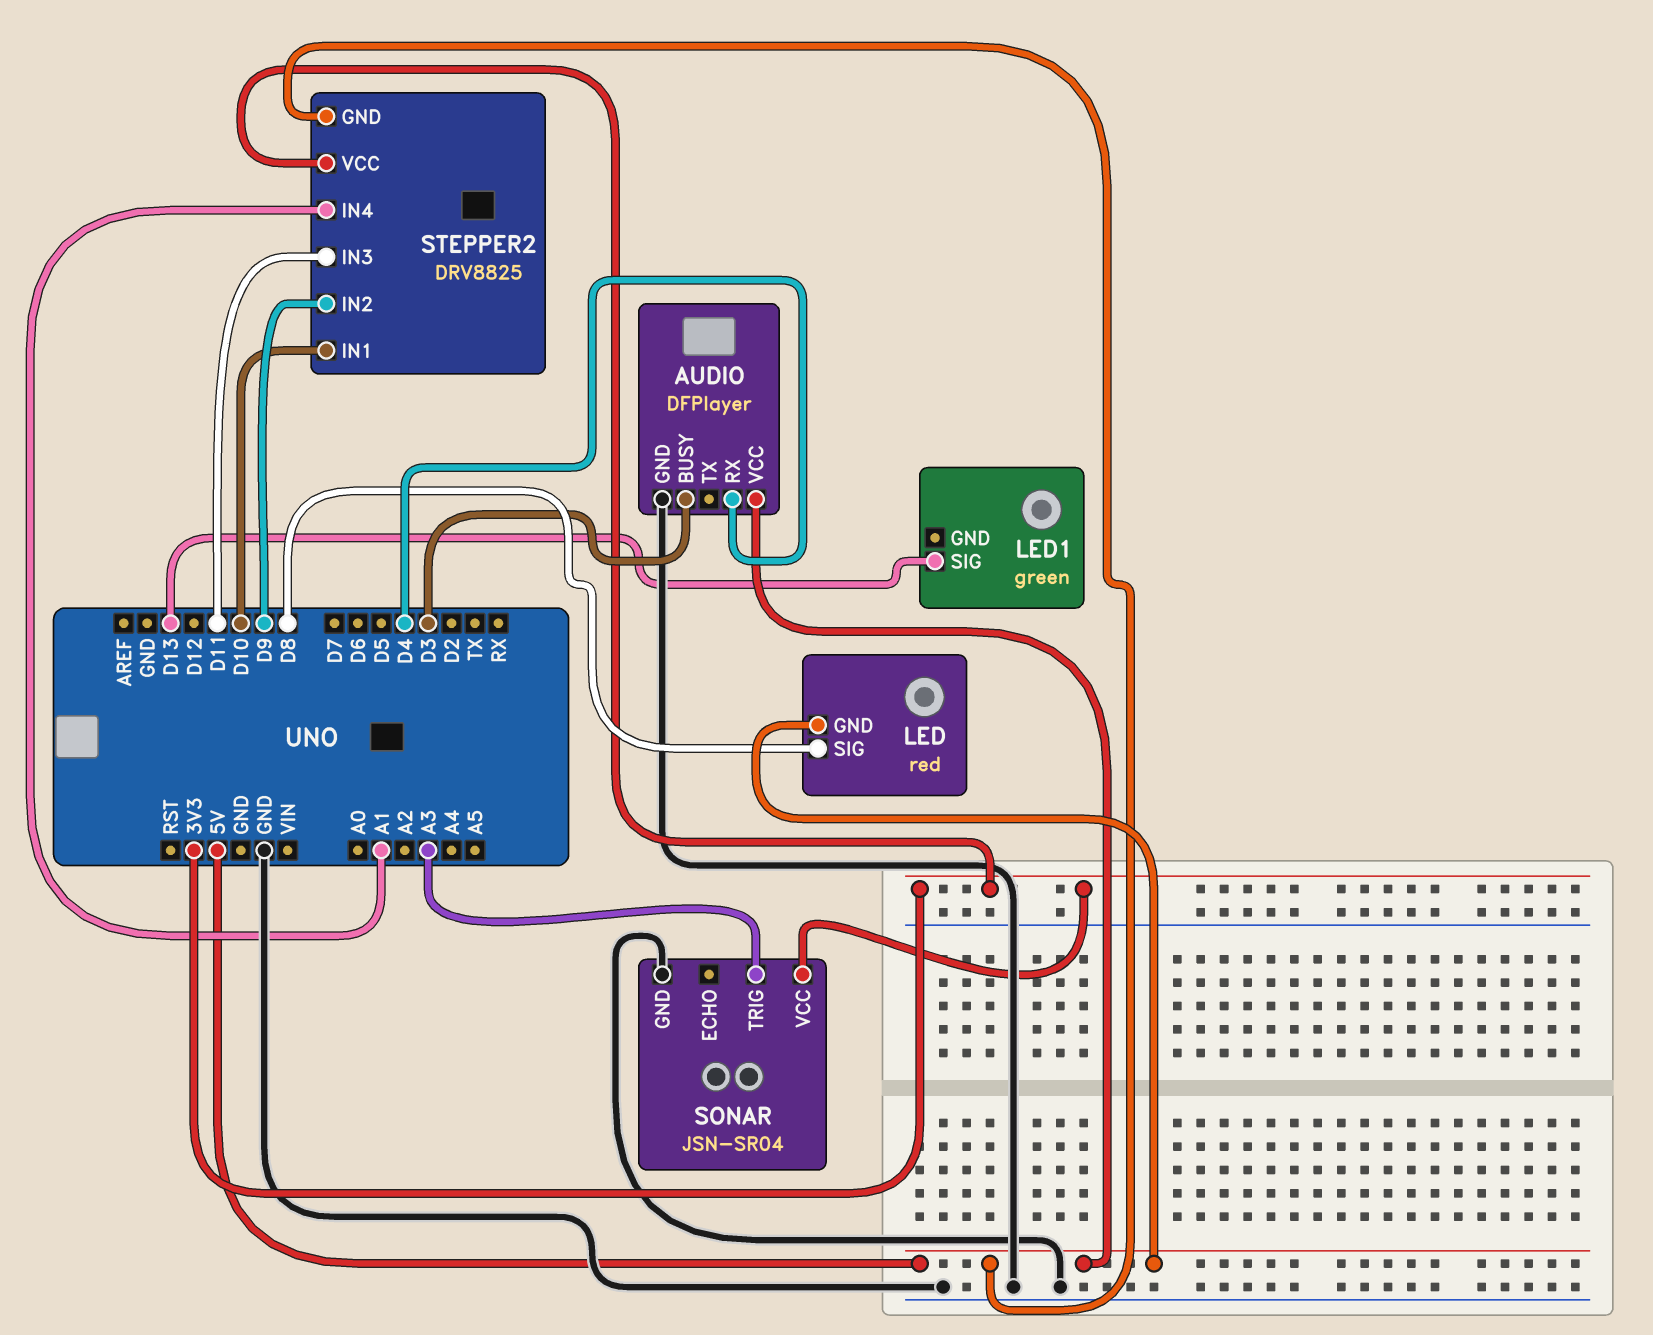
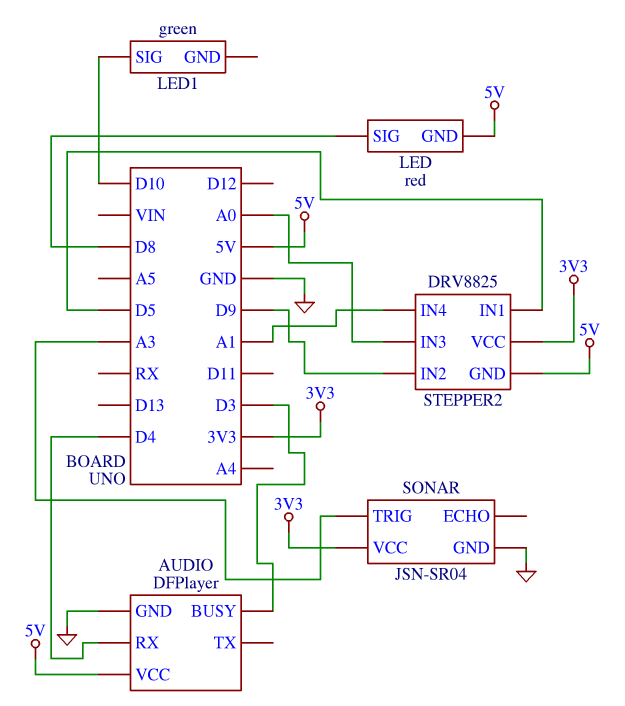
LED1 pin SIG: D13 -> D10
STEPPER2 pin IN1: D10 -> D5
STEPPER2 pin IN3: D11 -> A0

